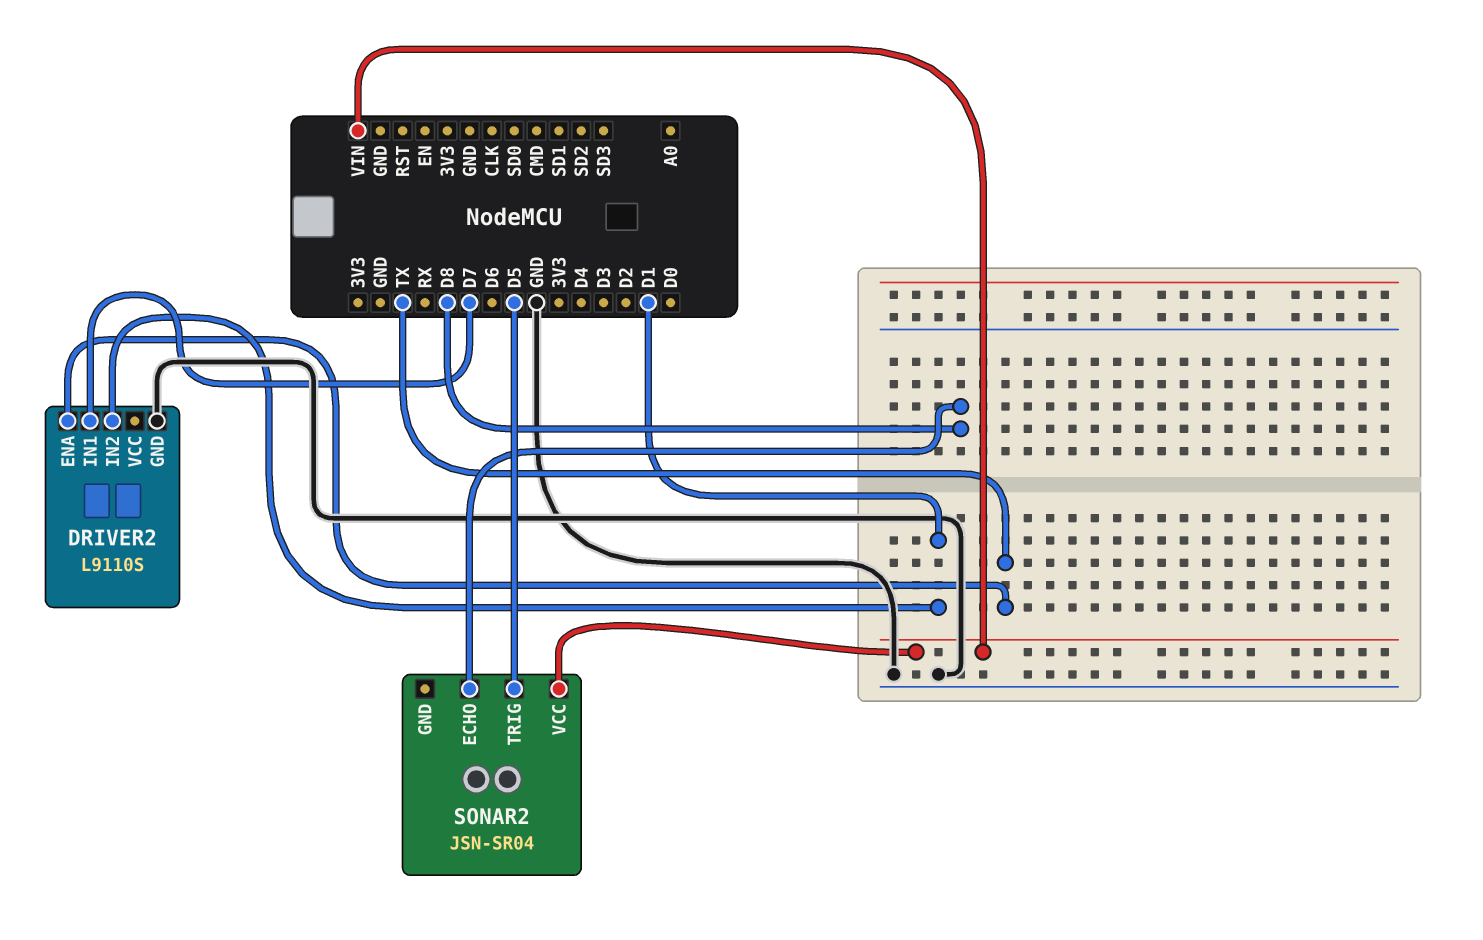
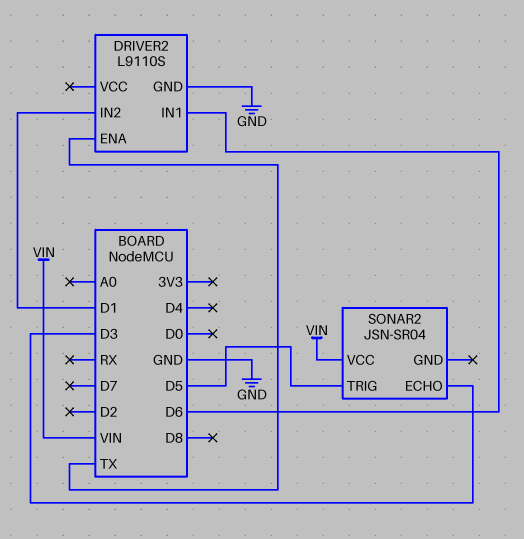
DRIVER2 pin IN1: D7 -> D6
SONAR2 pin ECHO: D8 -> D3

